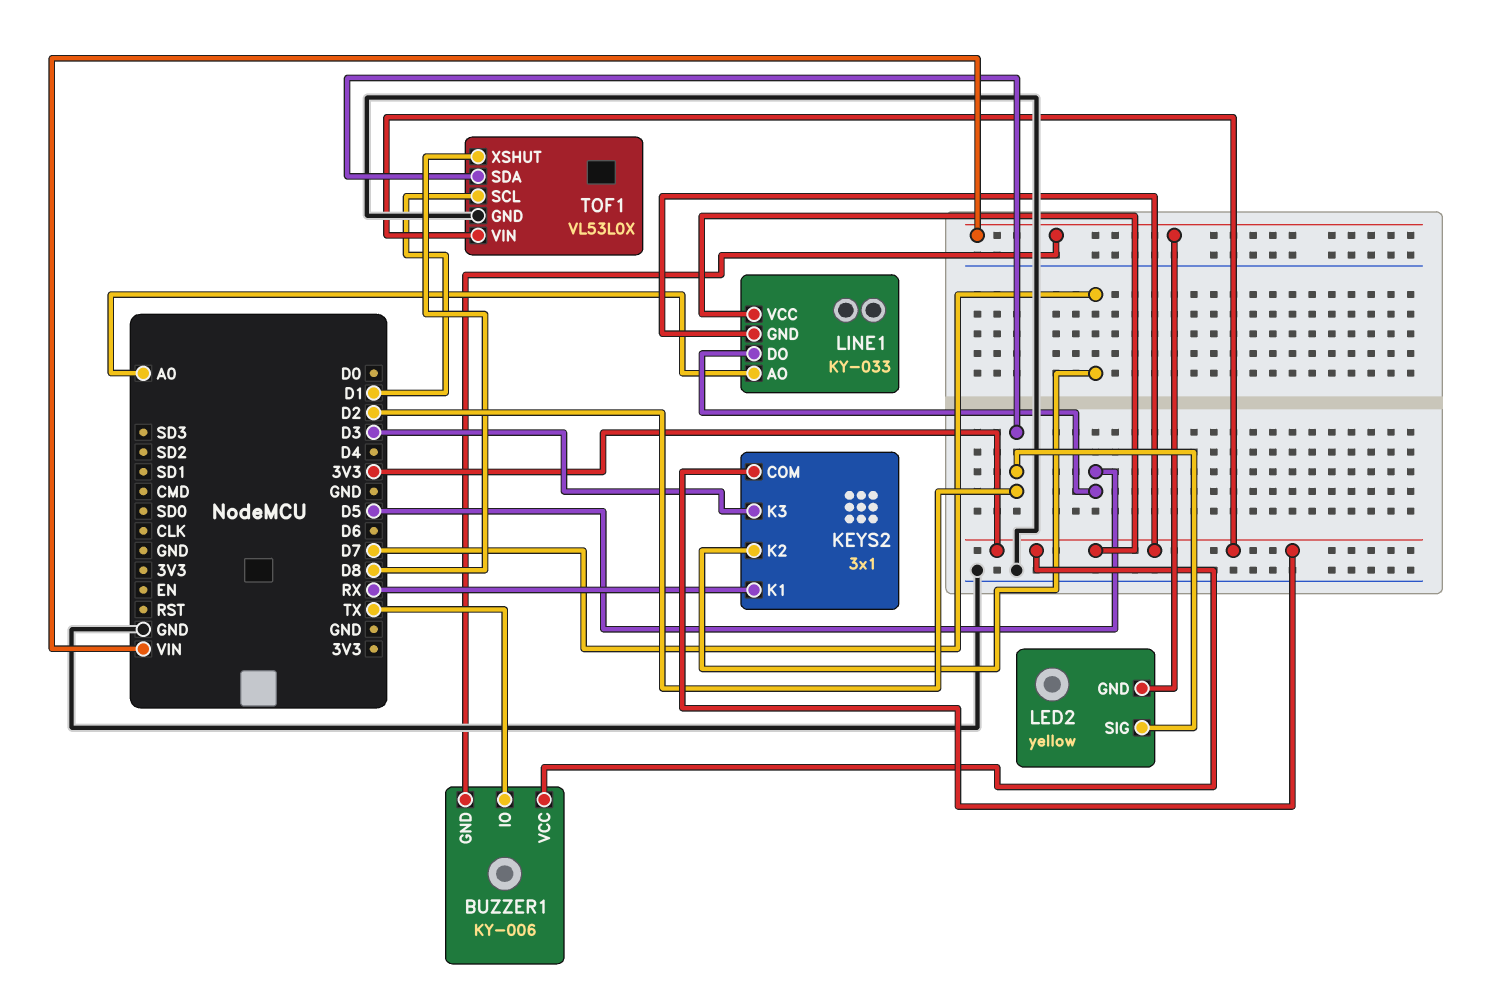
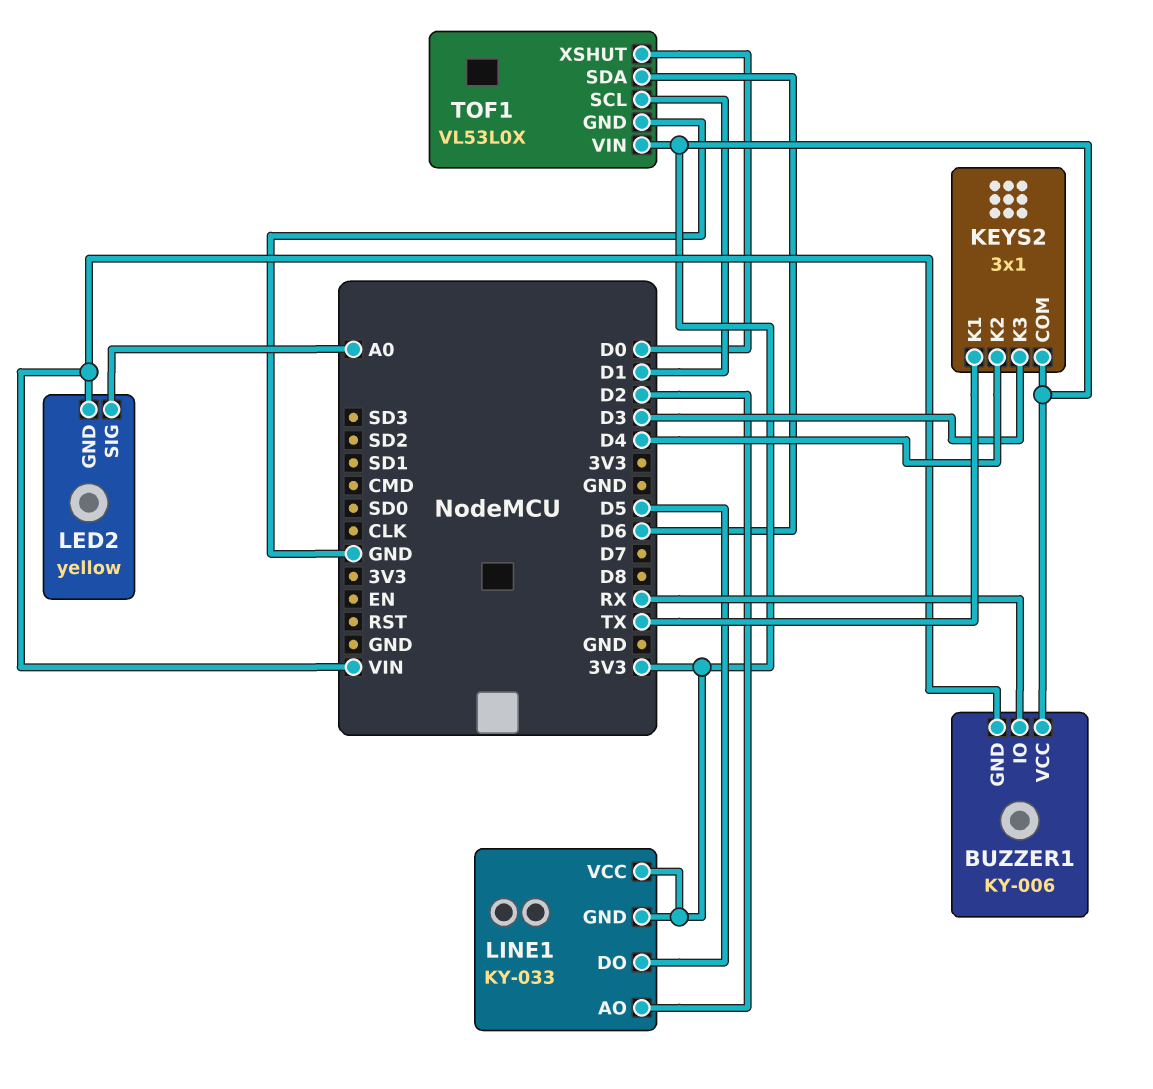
BUZZER1 pin IO: TX -> RX
KEYS2 pin K1: RX -> TX
KEYS2 pin K2: D7 -> D4
LED2 pin SIG: D2 -> A0
LINE1 pin AO: A0 -> D2
TOF1 pin SDA: D2 -> D6
TOF1 pin XSHUT: D8 -> D0

